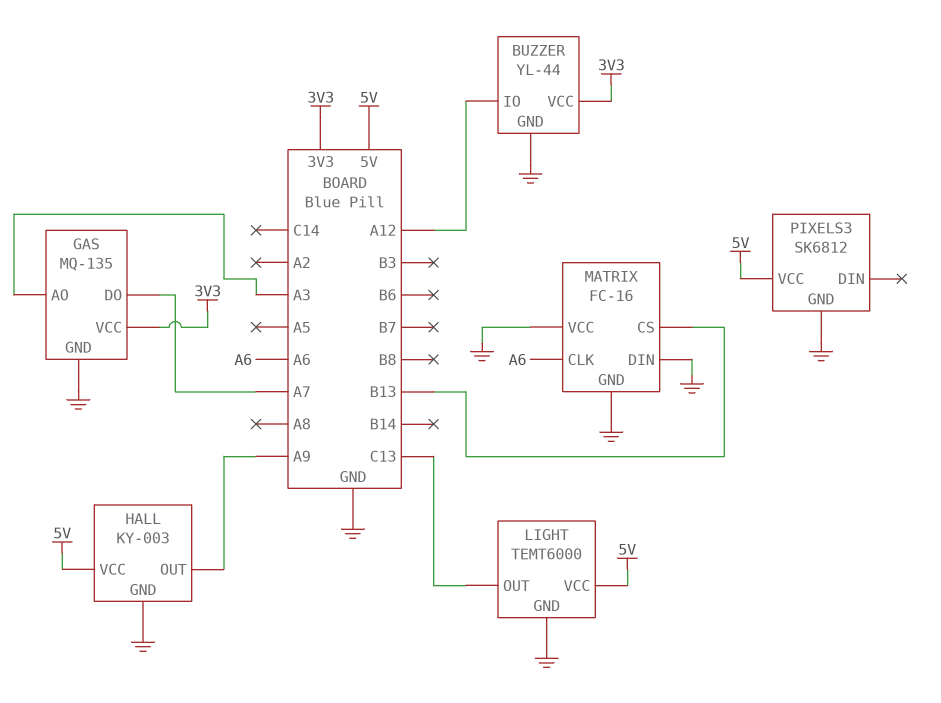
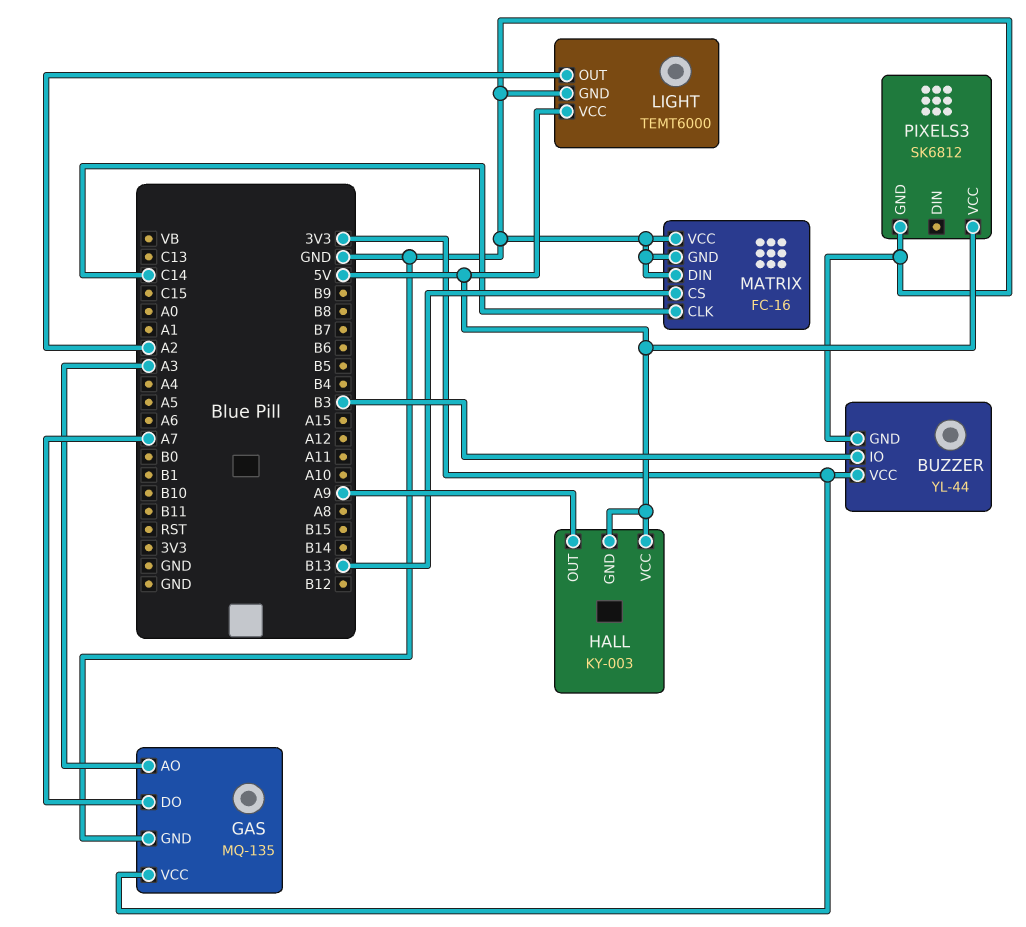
BUZZER pin IO: A12 -> B3
HALL pin GND: GND -> 5V
LIGHT pin OUT: C13 -> A2
MATRIX pin CLK: A6 -> C14

